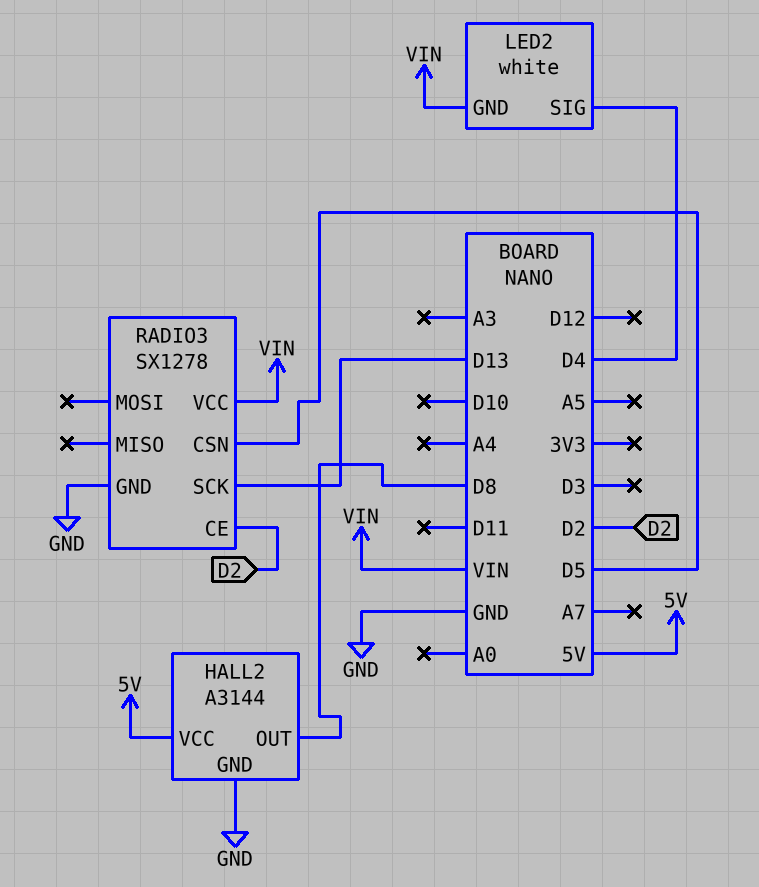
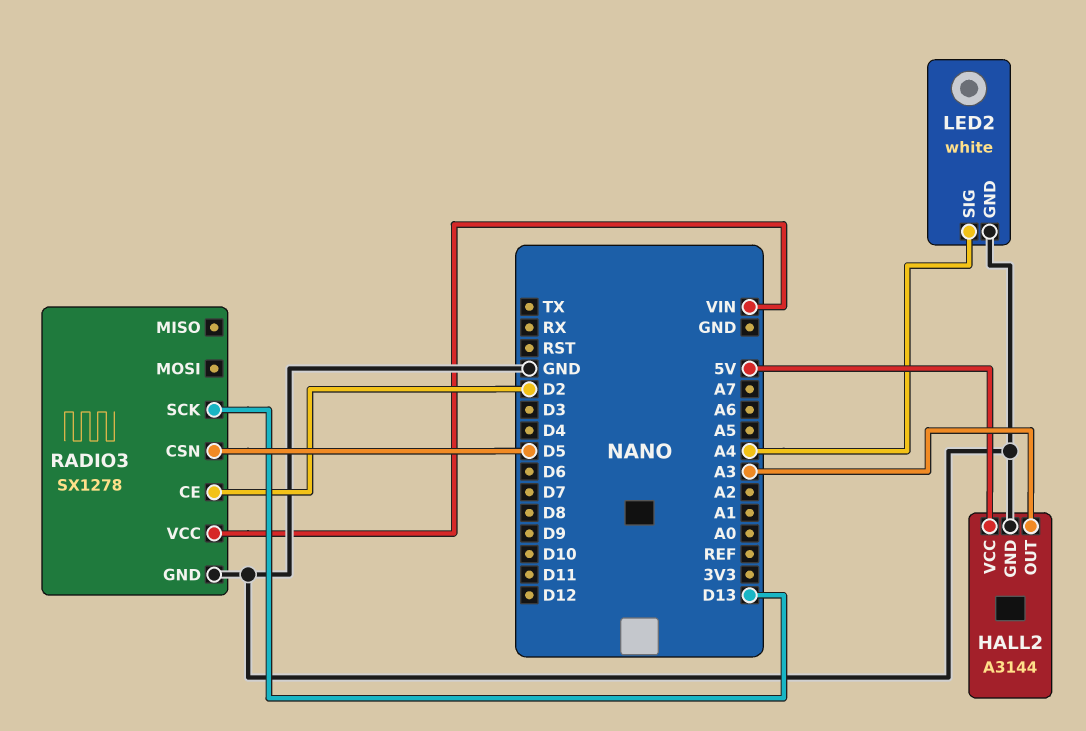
HALL2 pin OUT: D8 -> A3
LED2 pin GND: VIN -> GND
LED2 pin SIG: D4 -> A4

